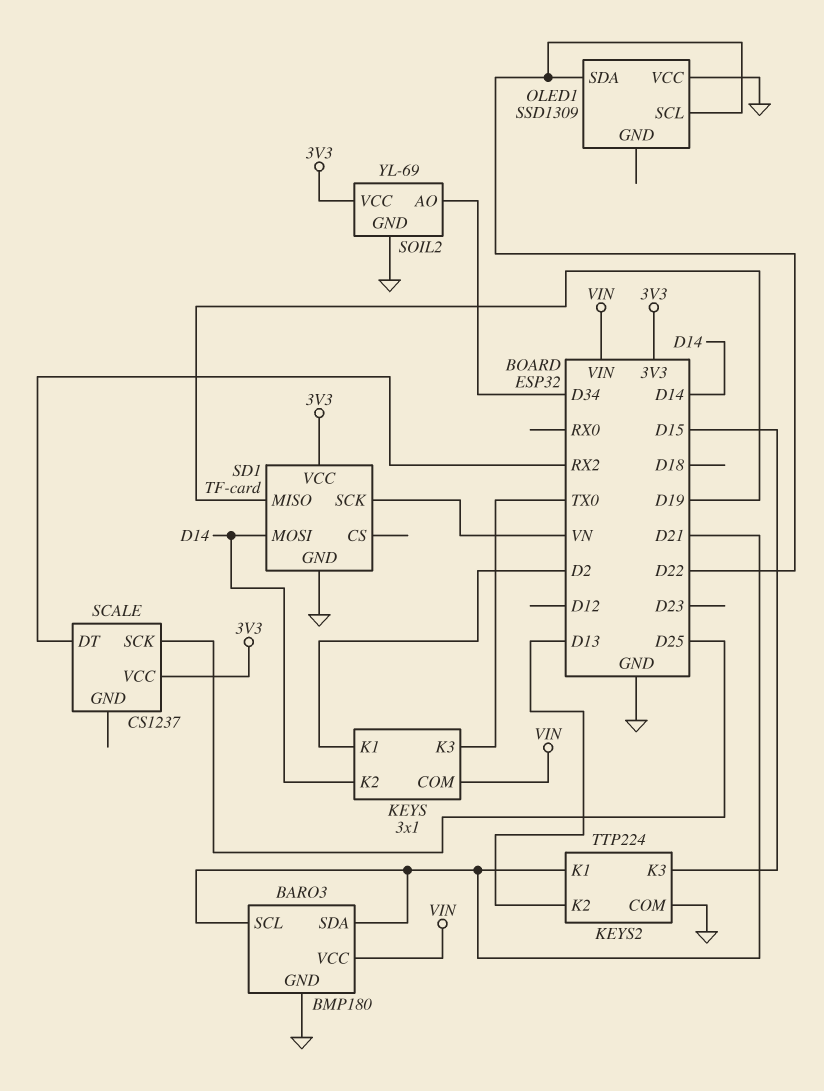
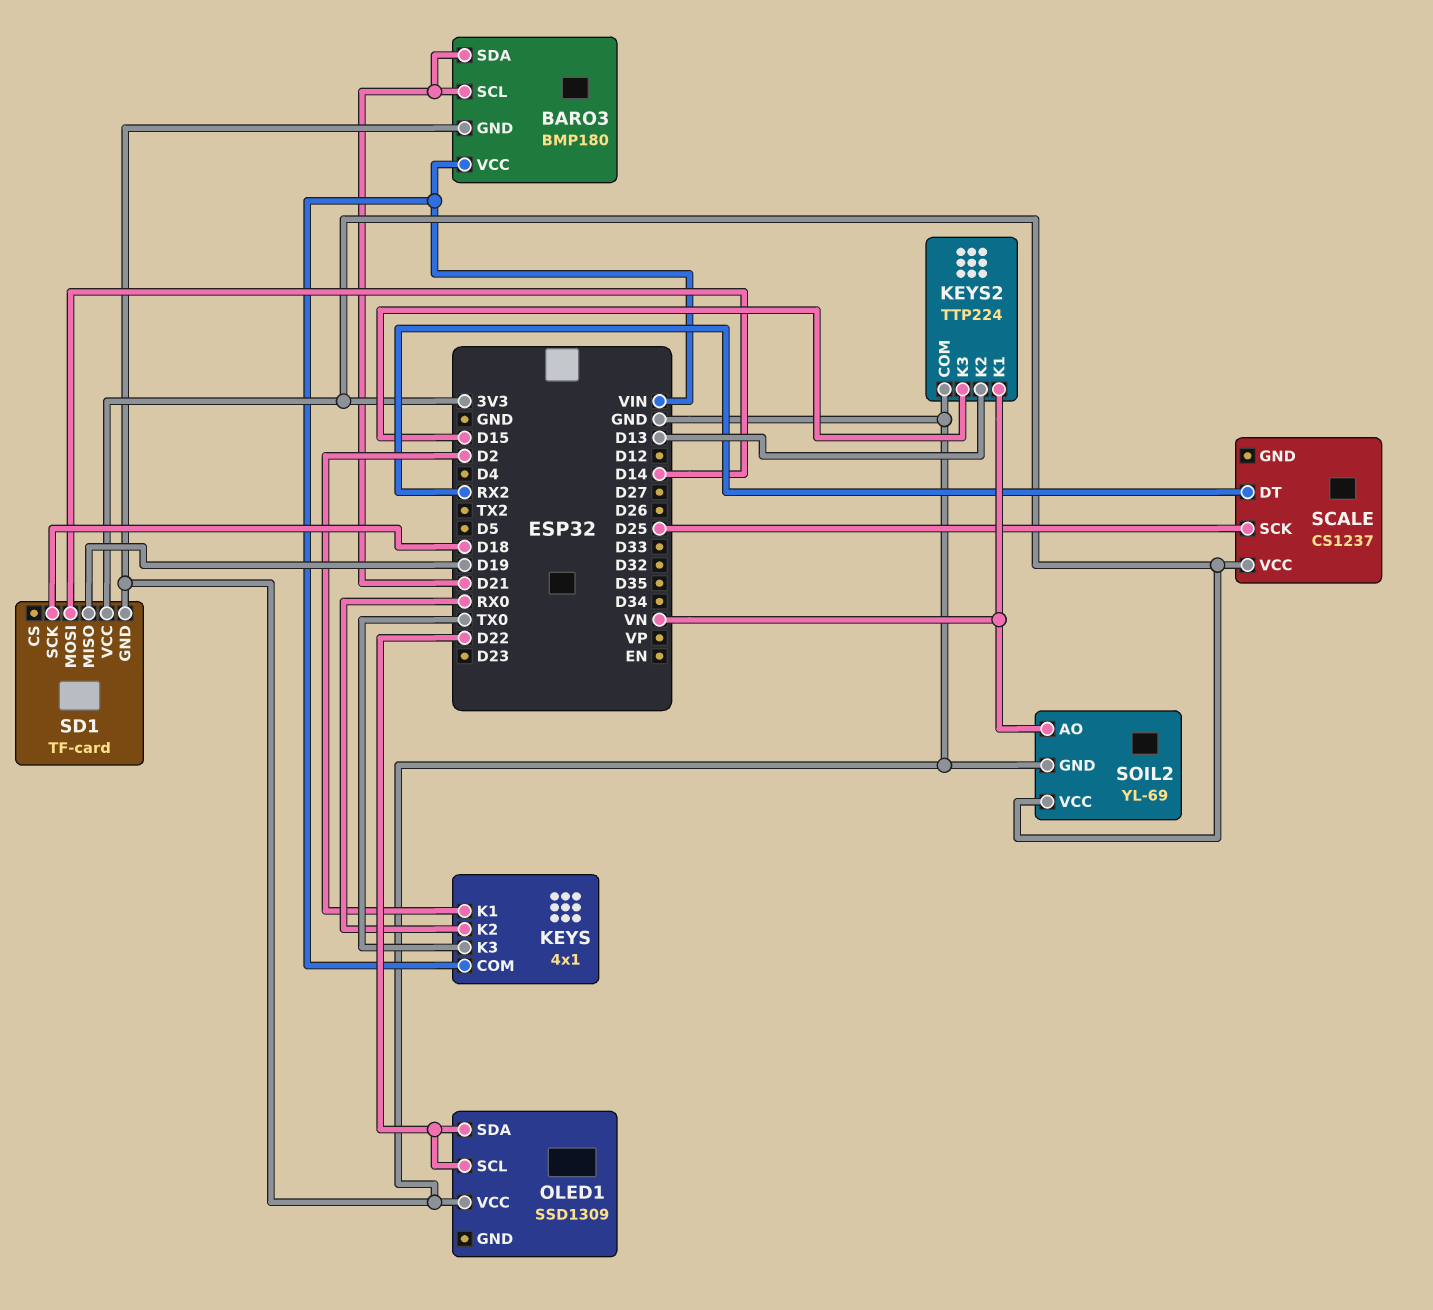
KEYS: 3x1 -> 4x1
KEYS pin K2: D14 -> RX0
KEYS2 pin K1: D21 -> VN
SD1 pin SCK: VN -> D18
SOIL2 pin AO: D34 -> VN

